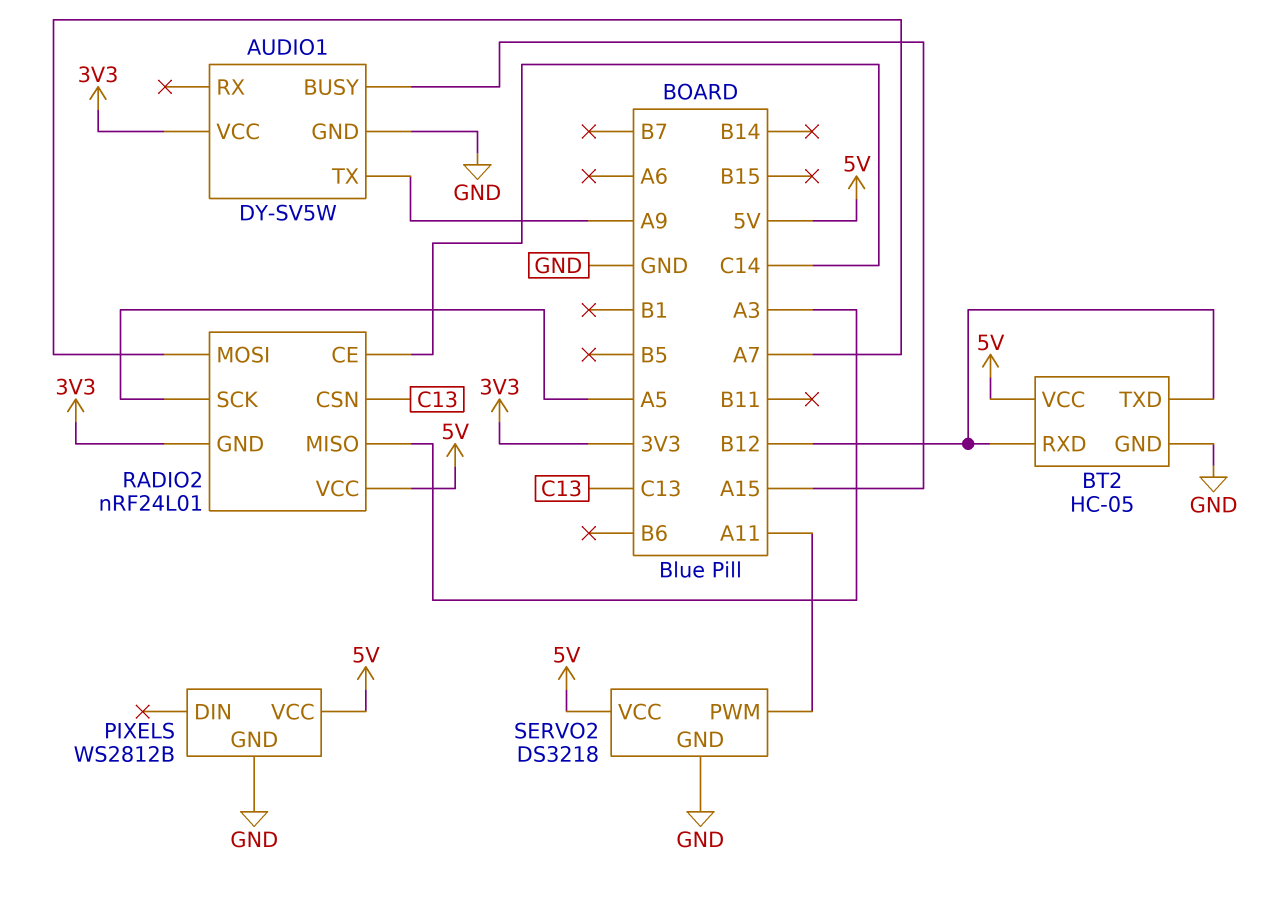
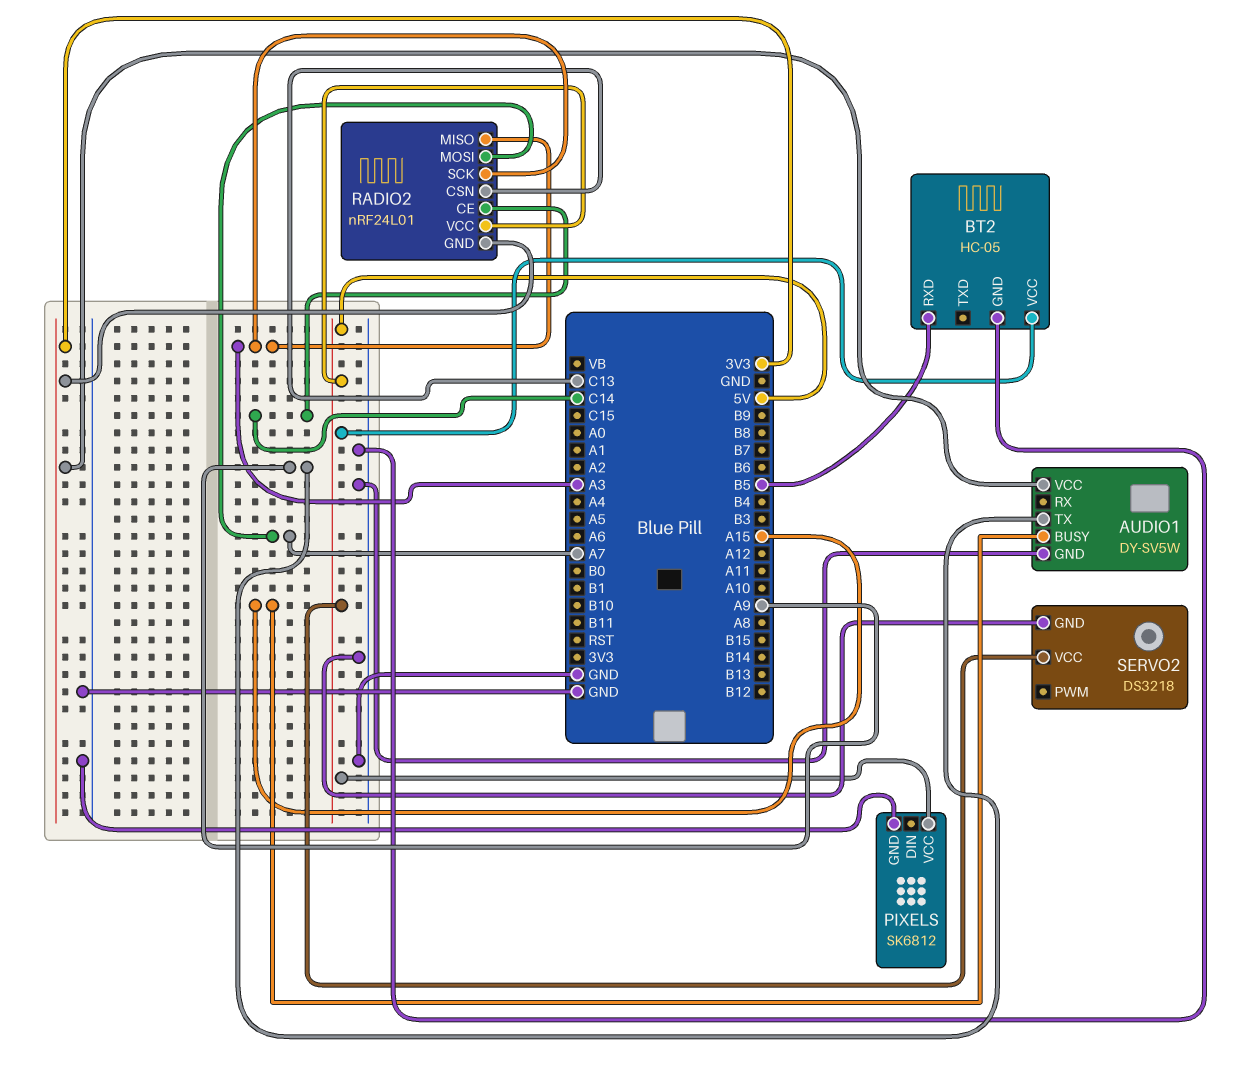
BT2 pin RXD: B12 -> B5
BT2 pin TXD: B12 -> none
PIXELS: WS2812B -> SK6812
RADIO2 pin SCK: A5 -> A3
SERVO2 pin PWM: A11 -> none

